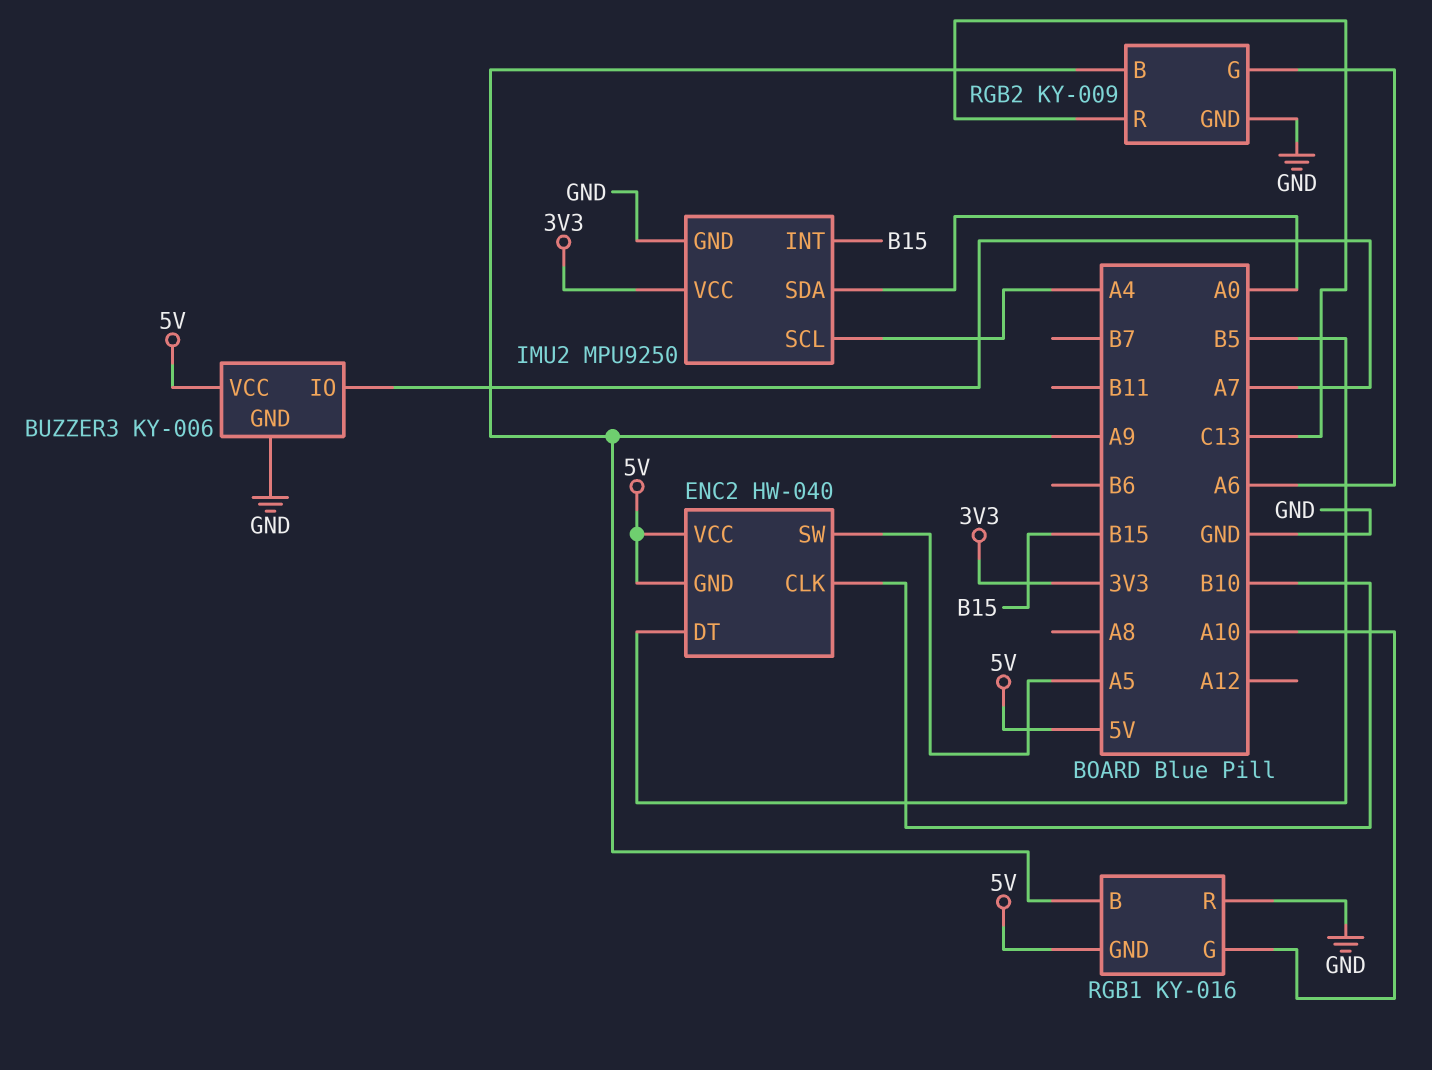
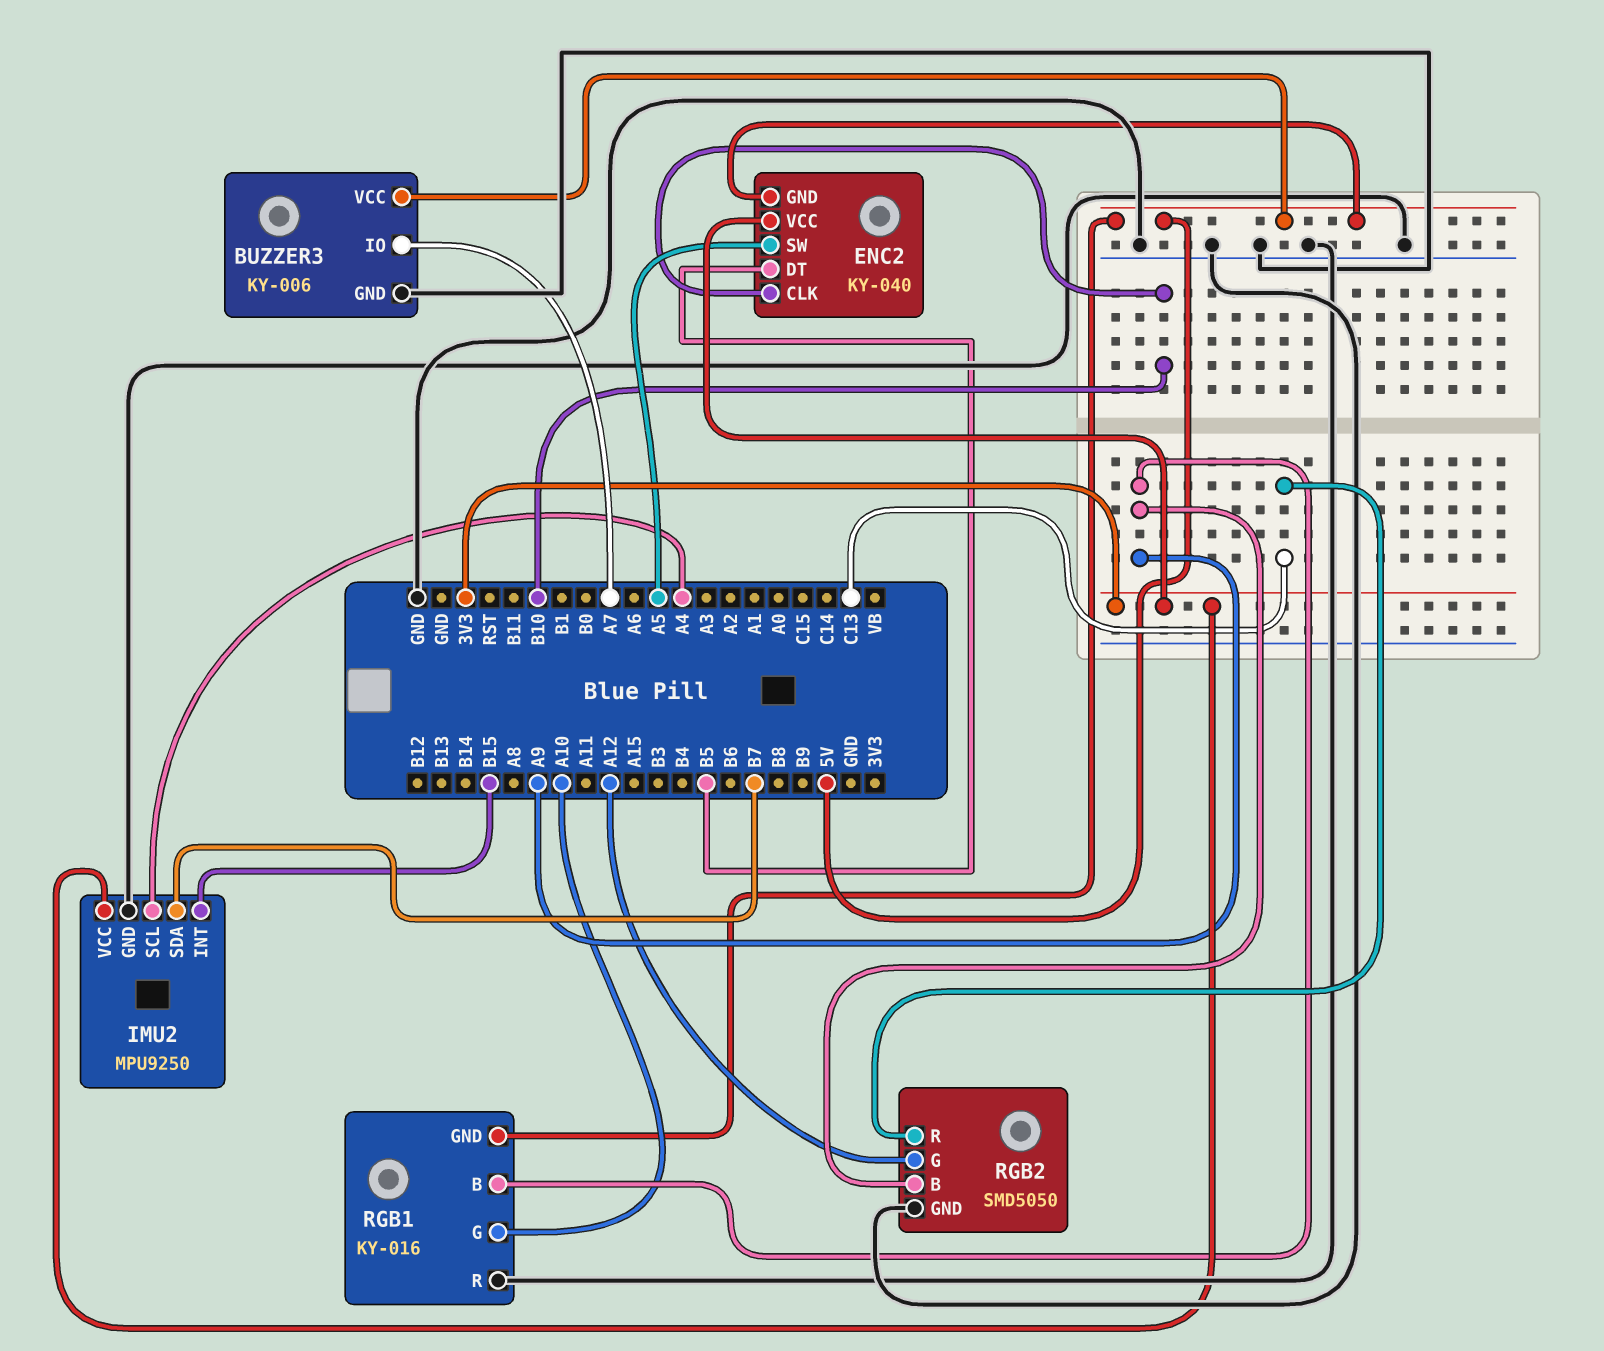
ENC2: HW-040 -> KY-040
ENC2 pin VCC: 5V -> 3V3
IMU2 pin SDA: A0 -> B7
RGB2: KY-009 -> SMD5050
RGB2 pin G: A6 -> A12

